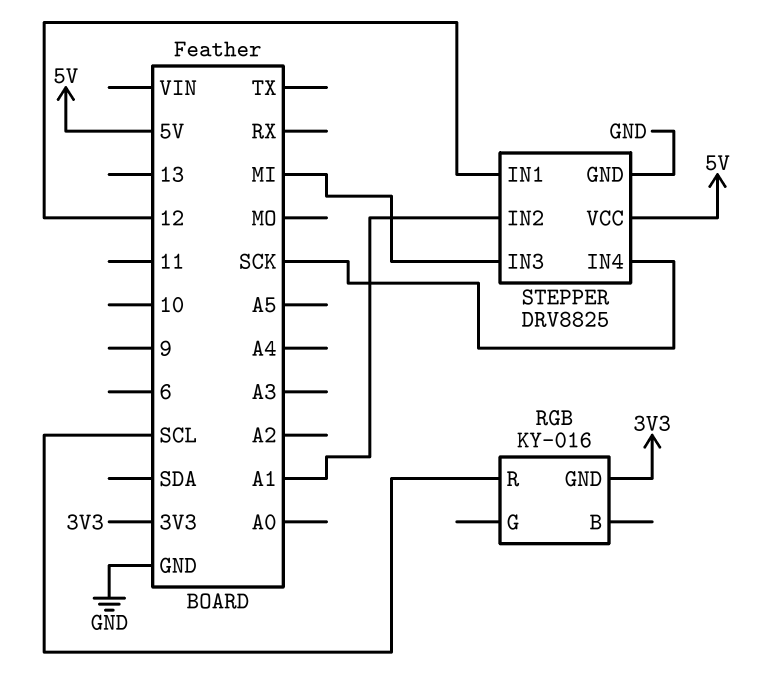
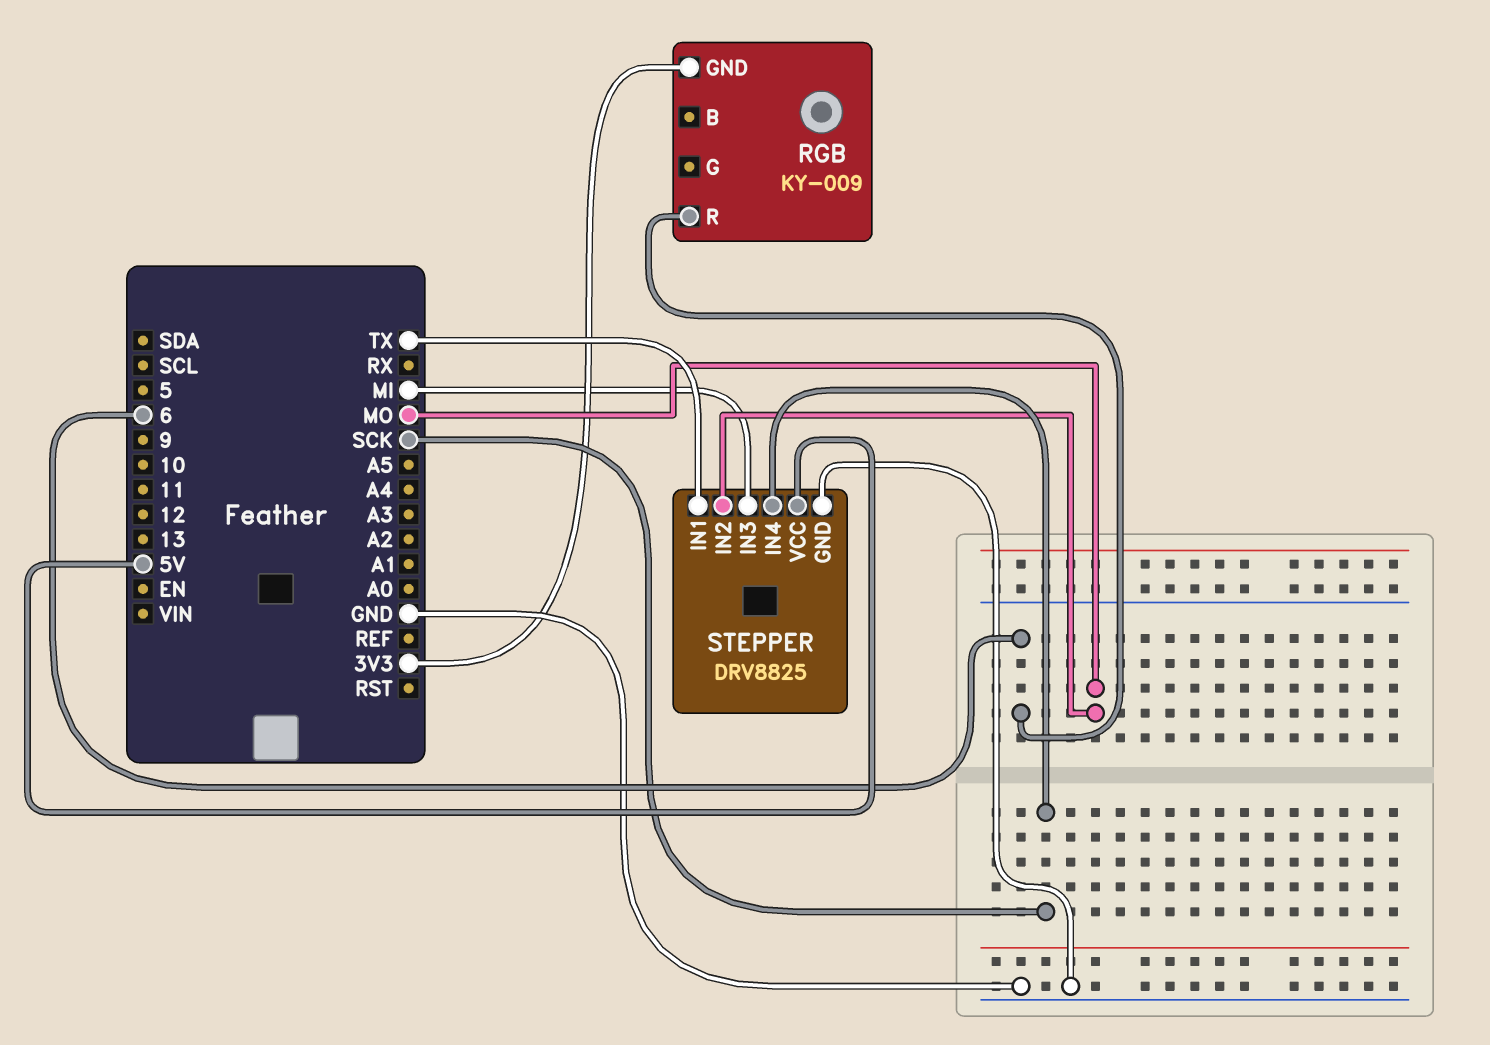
RGB: KY-016 -> KY-009
RGB pin R: SCL -> 6
STEPPER pin IN1: 12 -> TX
STEPPER pin IN2: A1 -> MO

